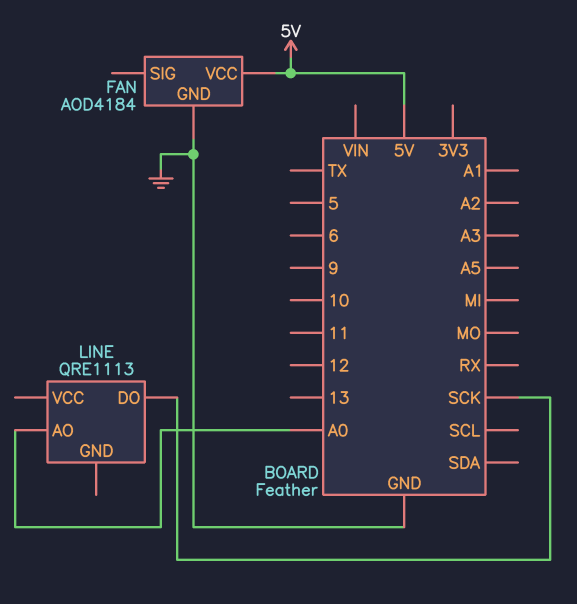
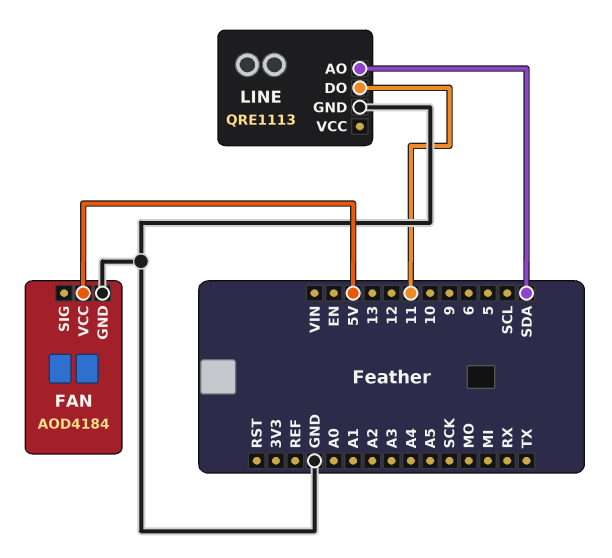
LINE pin AO: A0 -> SDA
LINE pin DO: SCK -> 11
LINE pin GND: none -> GND

